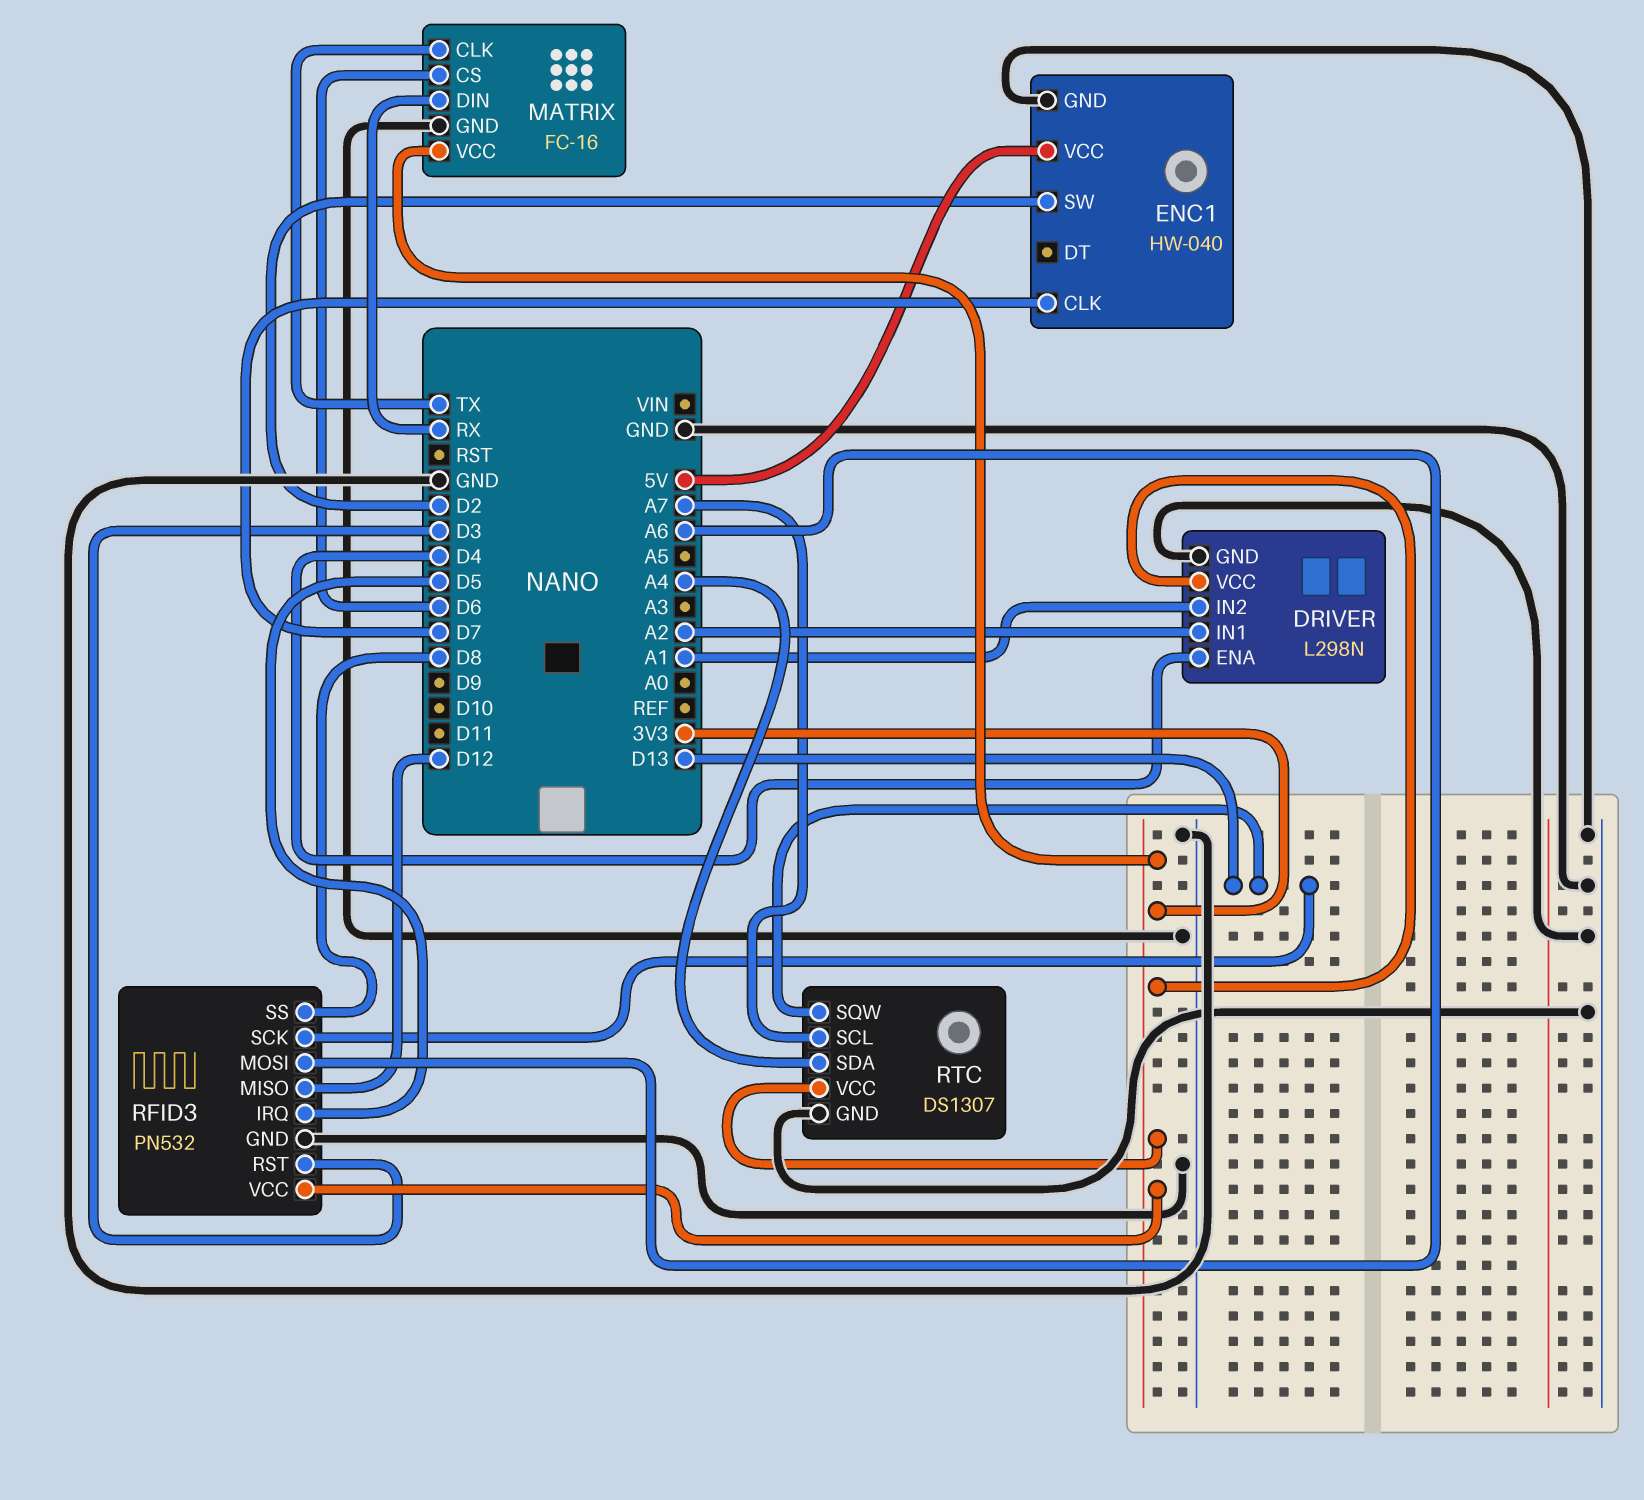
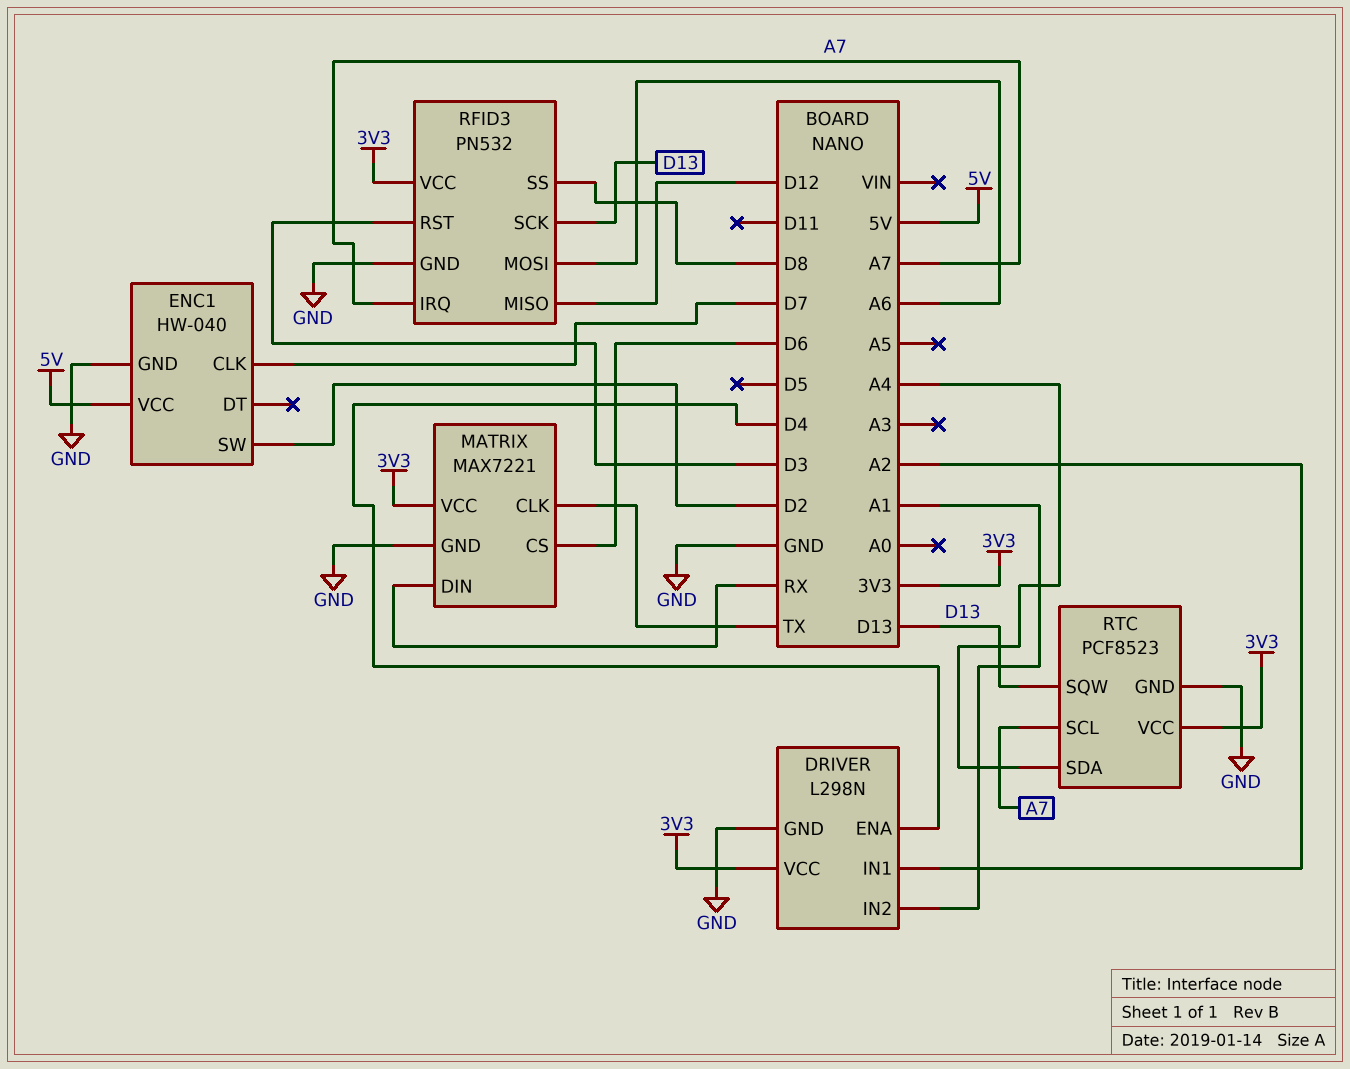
MATRIX: FC-16 -> MAX7221
RFID3 pin IRQ: D5 -> A7
RTC: DS1307 -> PCF8523

